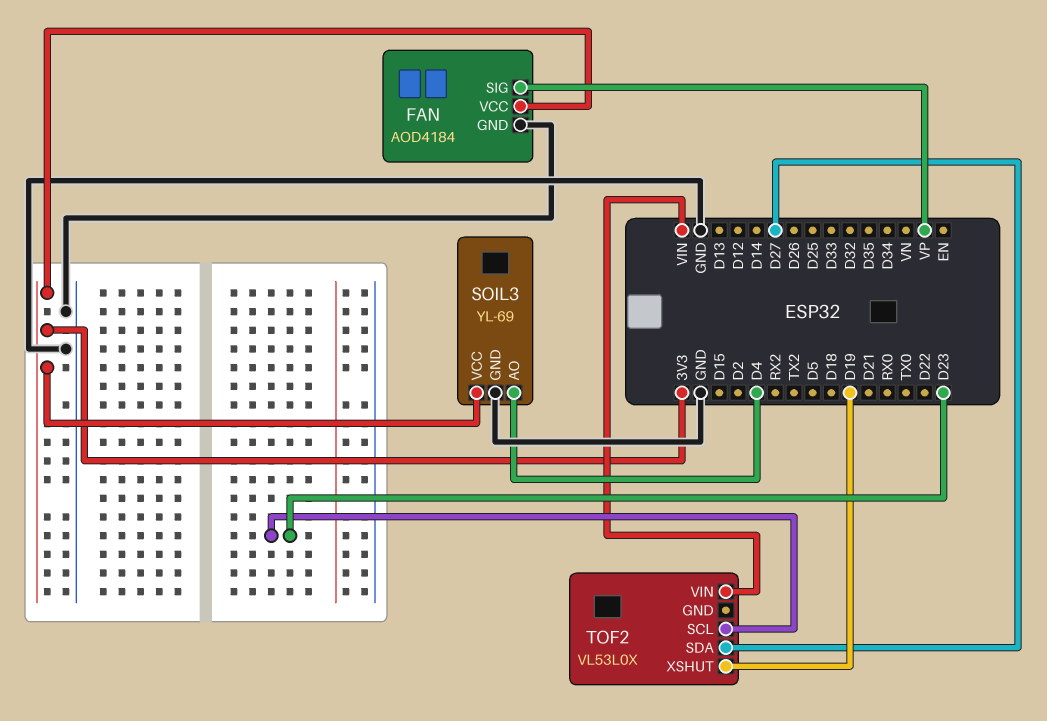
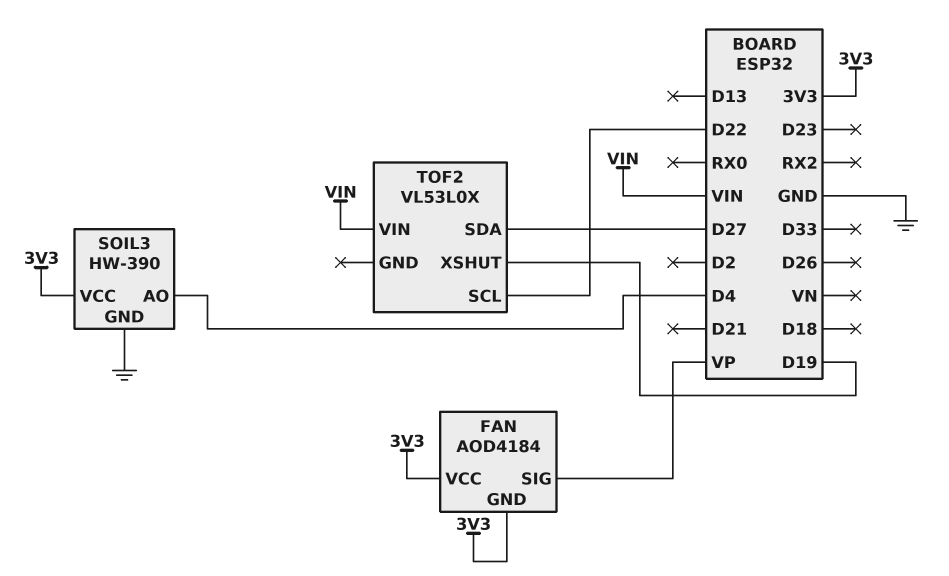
FAN pin GND: GND -> 3V3
SOIL3: YL-69 -> HW-390
TOF2 pin SCL: D23 -> D22

